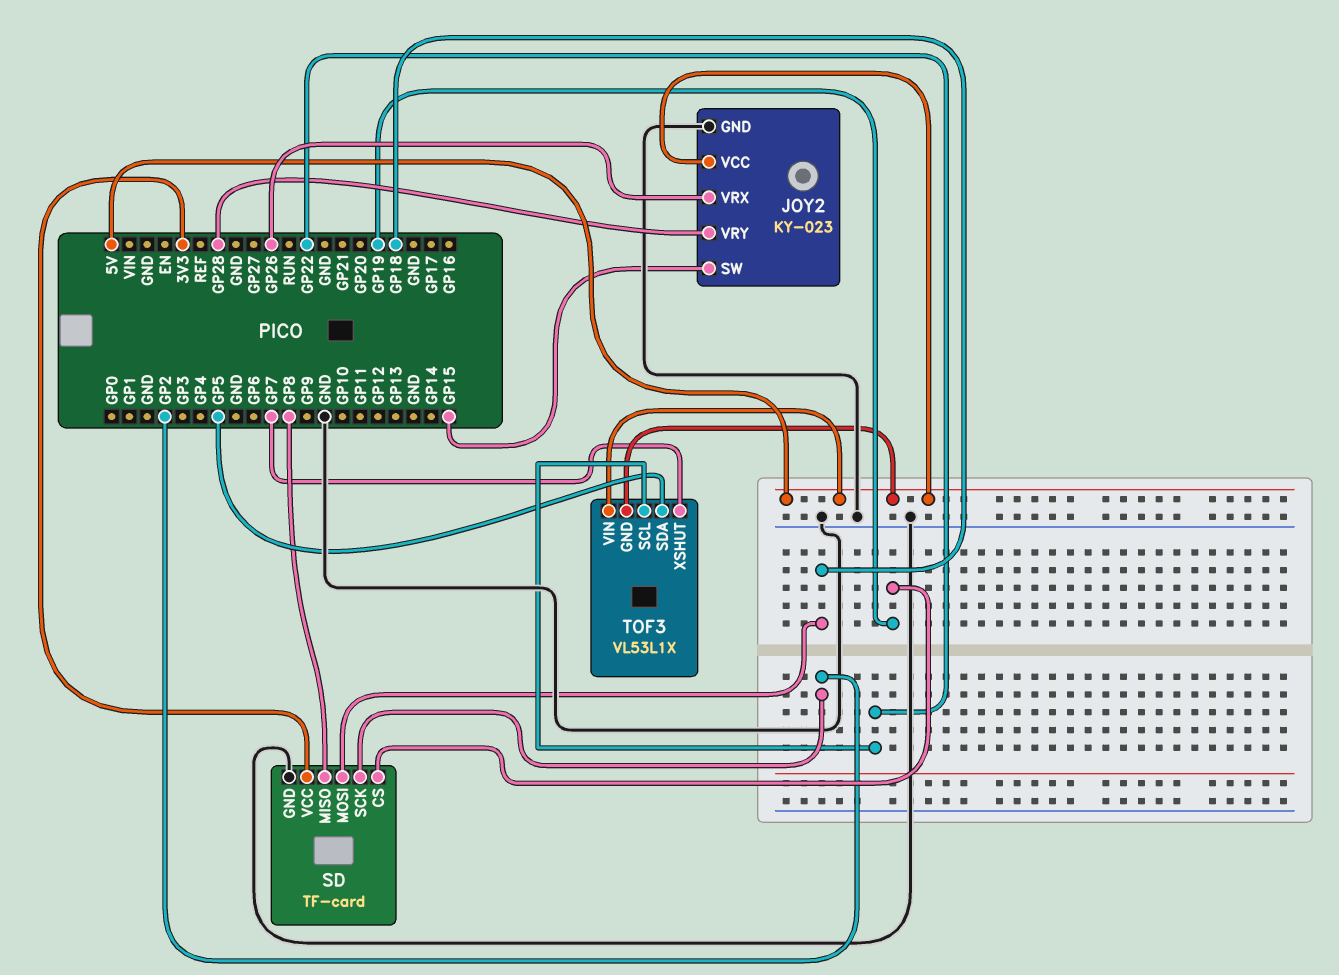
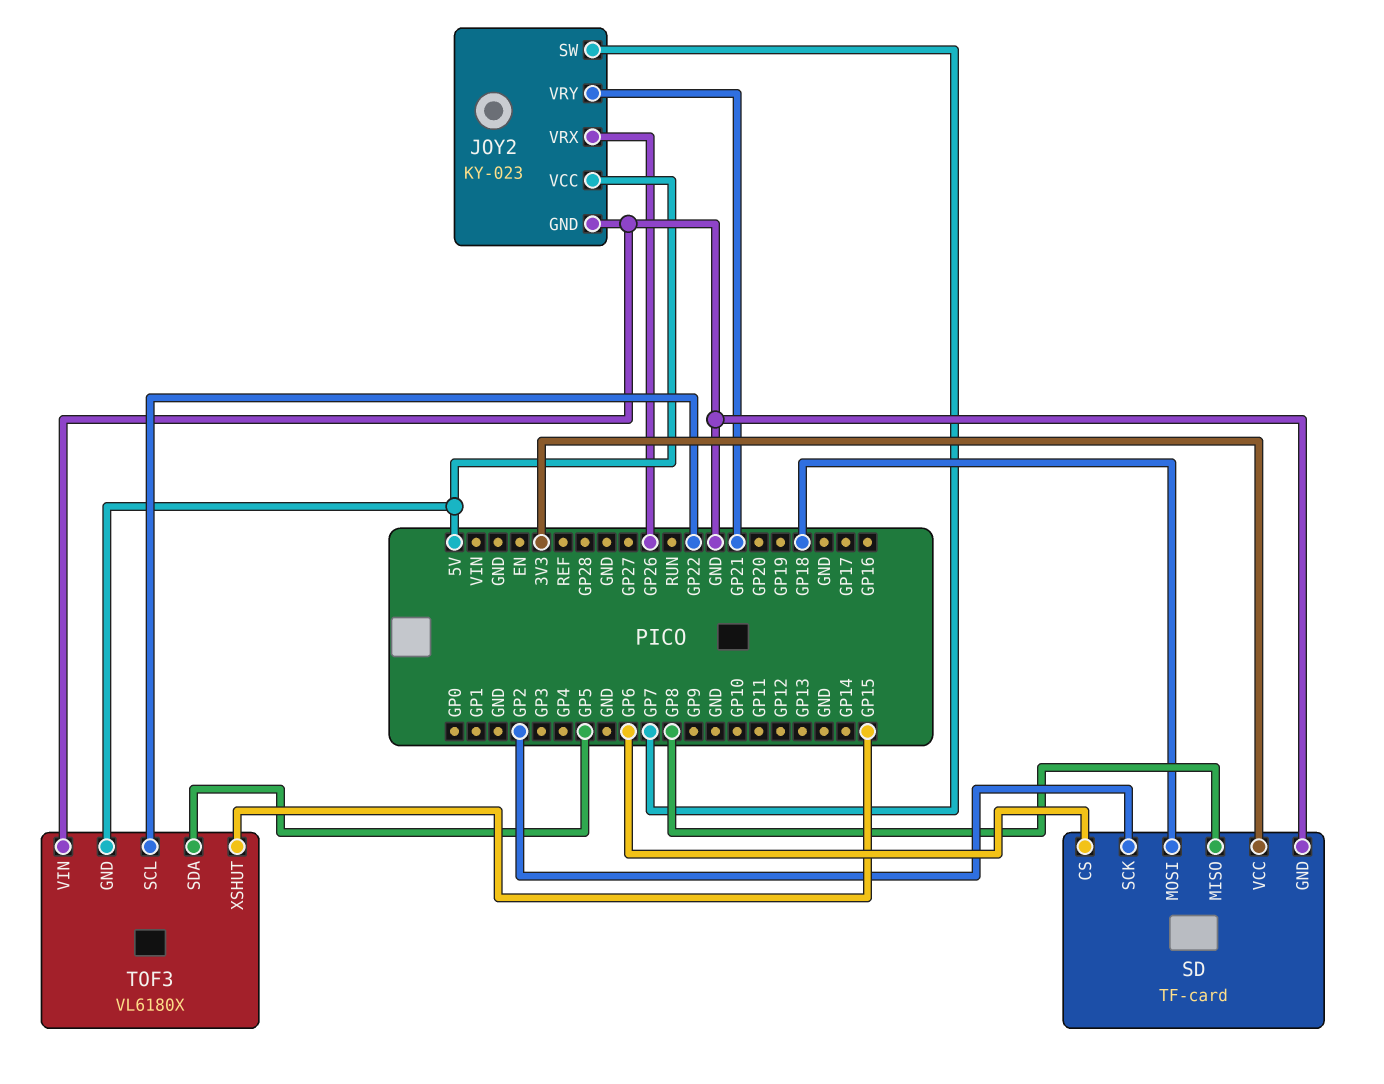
JOY2 pin SW: GP15 -> GP7
JOY2 pin VRY: GP28 -> GP21
SD pin CS: GP19 -> GP6
TOF3: VL53L1X -> VL6180X
TOF3 pin VIN: 5V -> GND
TOF3 pin XSHUT: GP7 -> GP15

